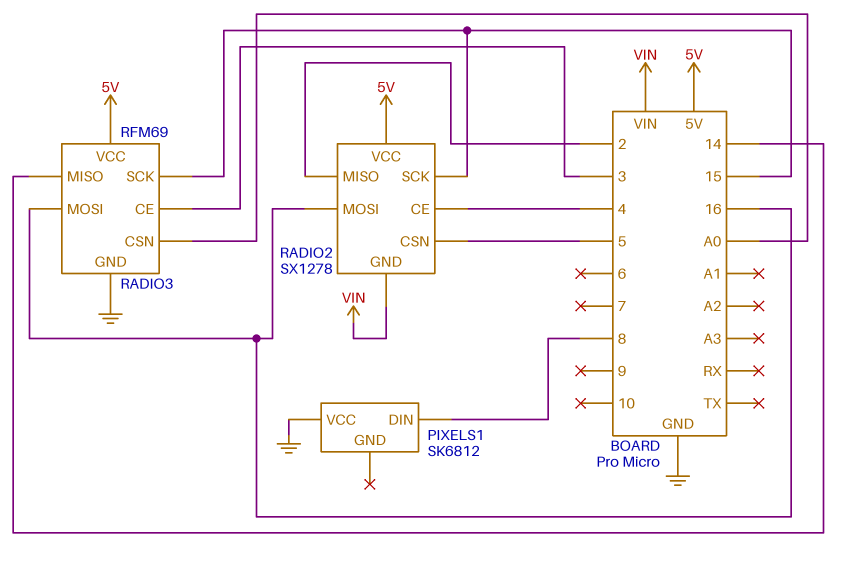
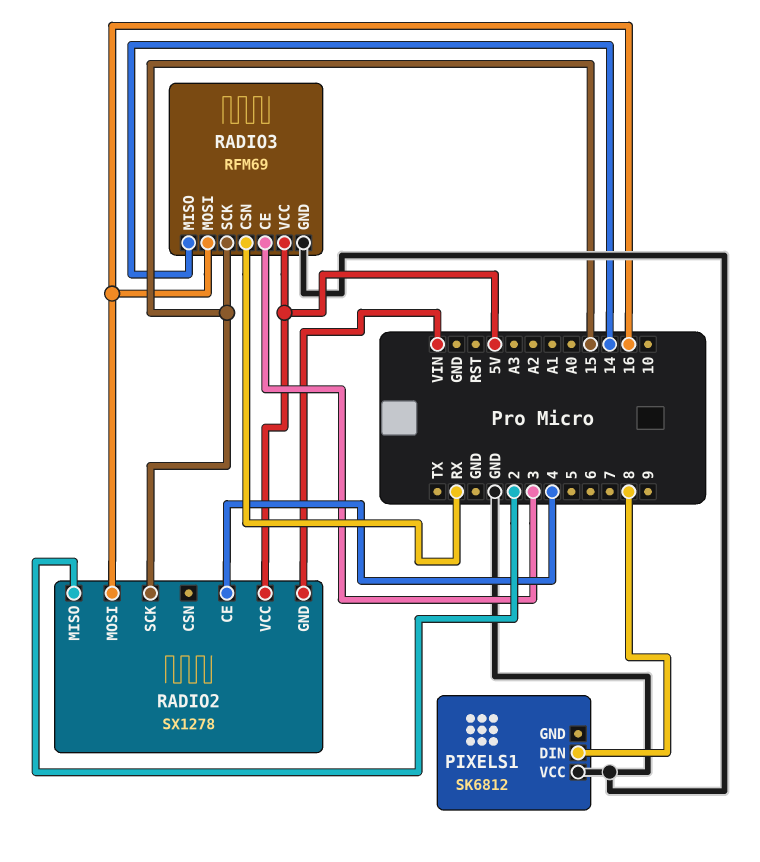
RADIO2 pin CSN: 5 -> none
RADIO3 pin CSN: A0 -> RX

